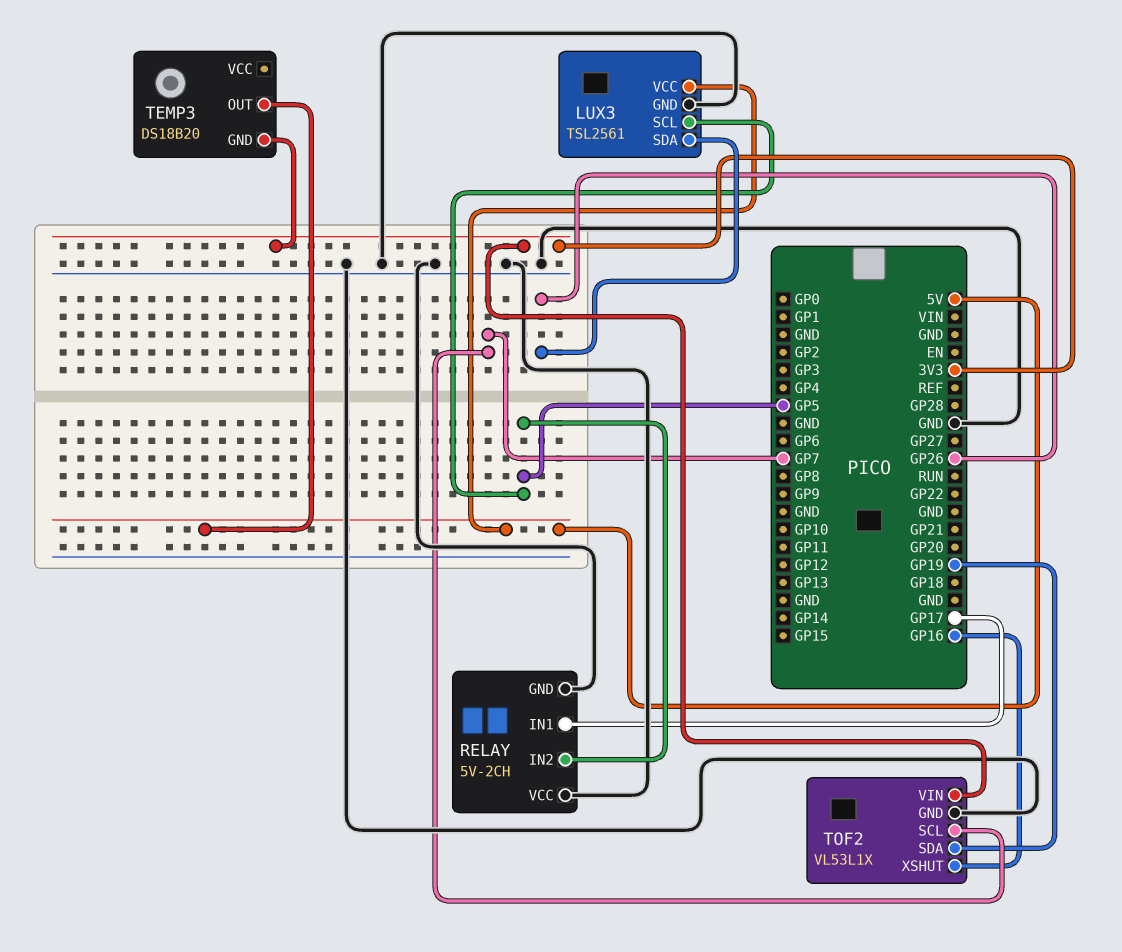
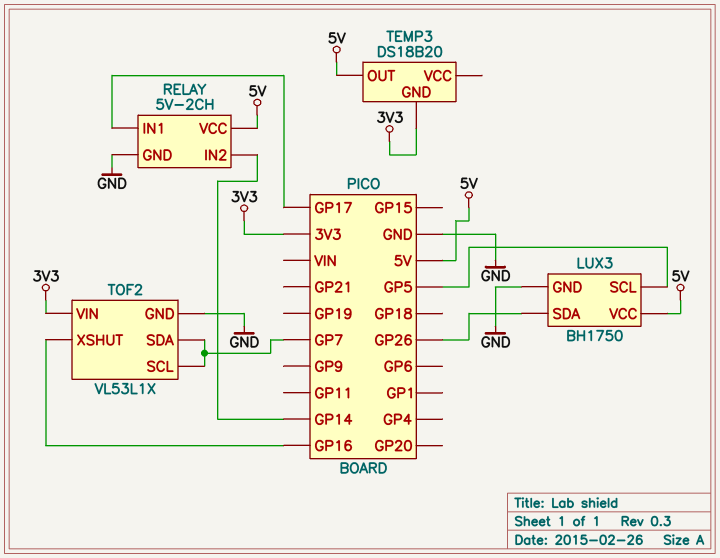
LUX3: TSL2561 -> BH1750
RELAY pin IN2: GP5 -> GP14
RELAY pin VCC: GND -> 5V
TOF2 pin SDA: GP19 -> GP7

